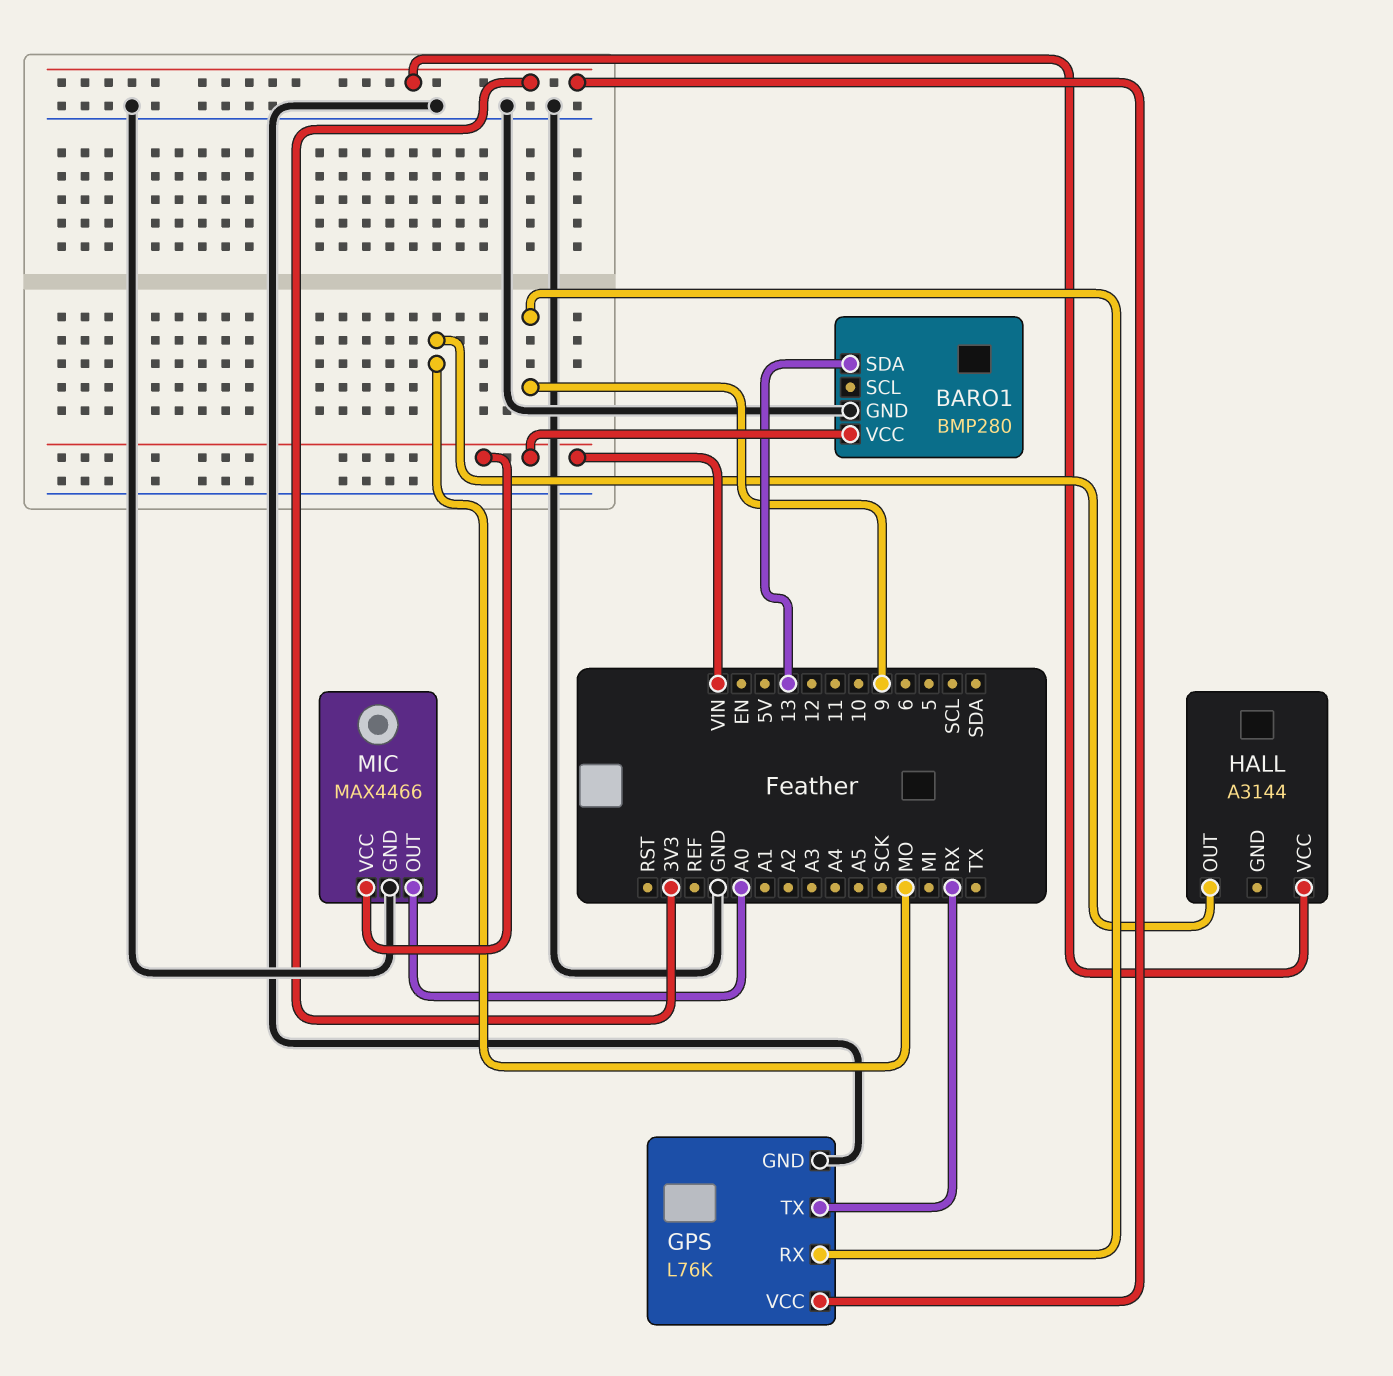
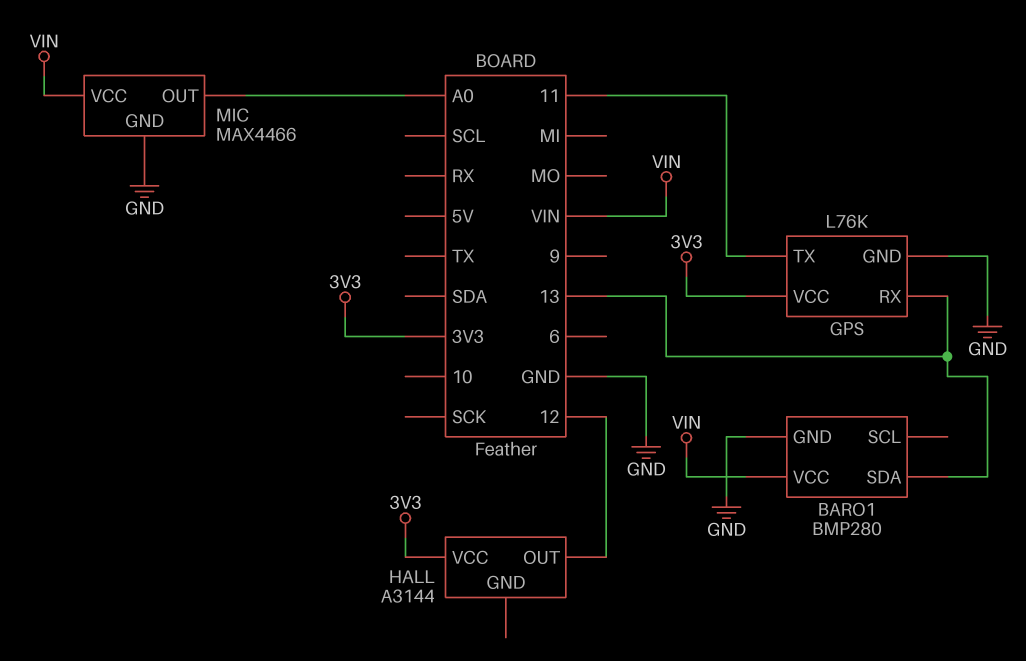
GPS pin RX: 9 -> 13
GPS pin TX: RX -> 11
HALL pin OUT: MO -> 12

